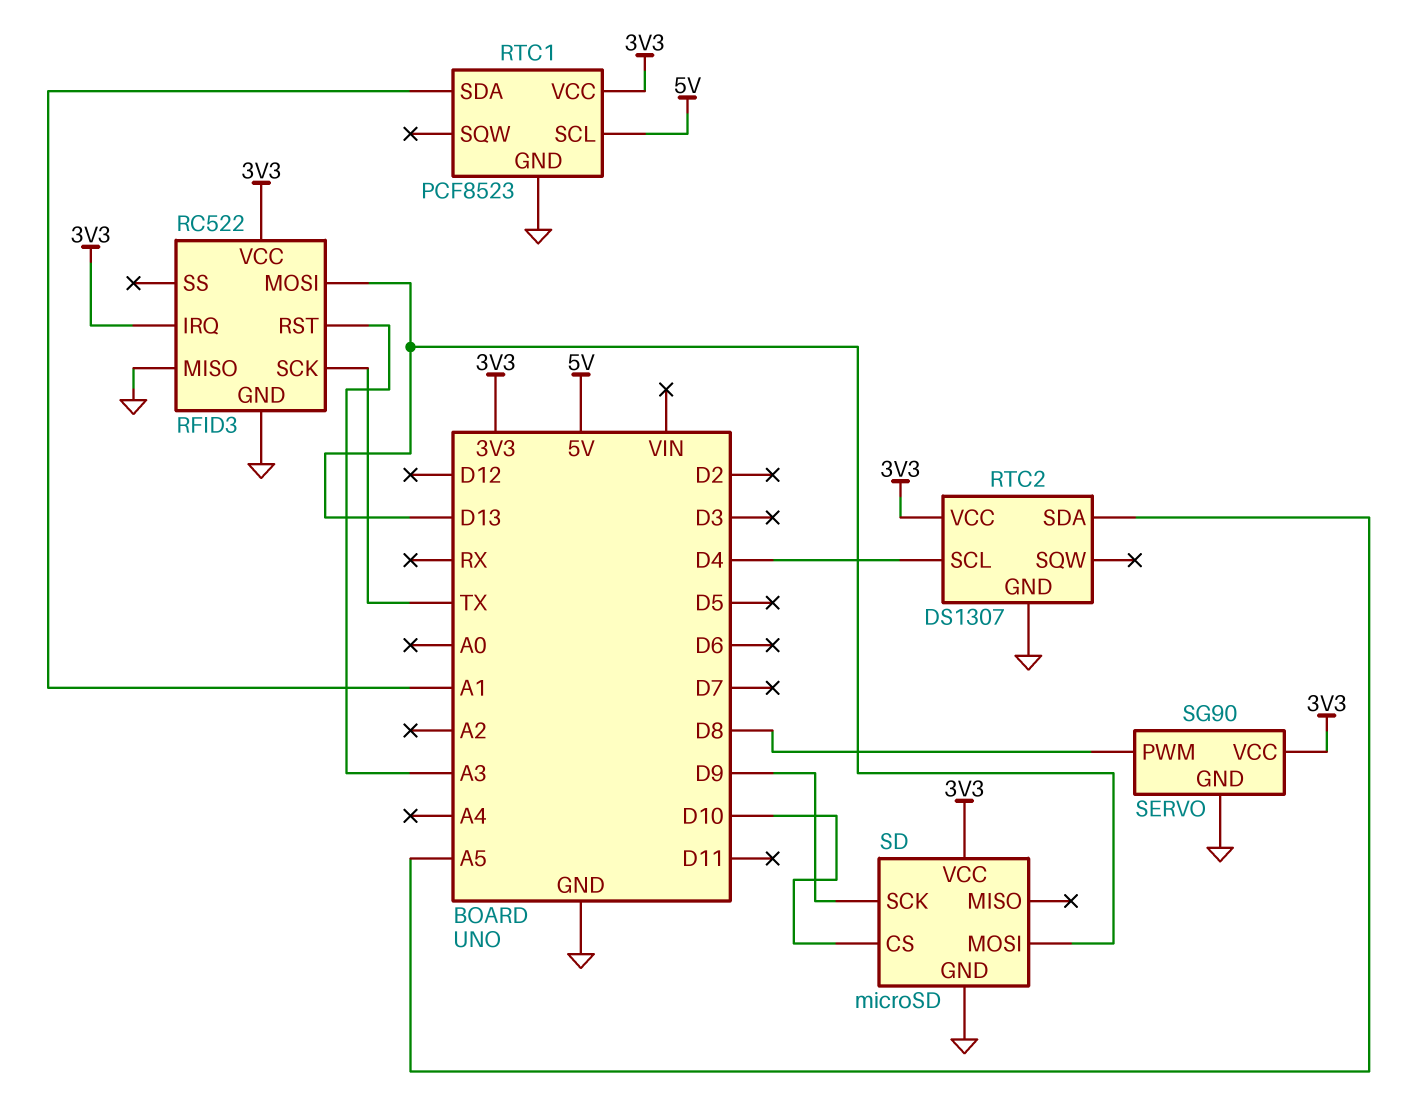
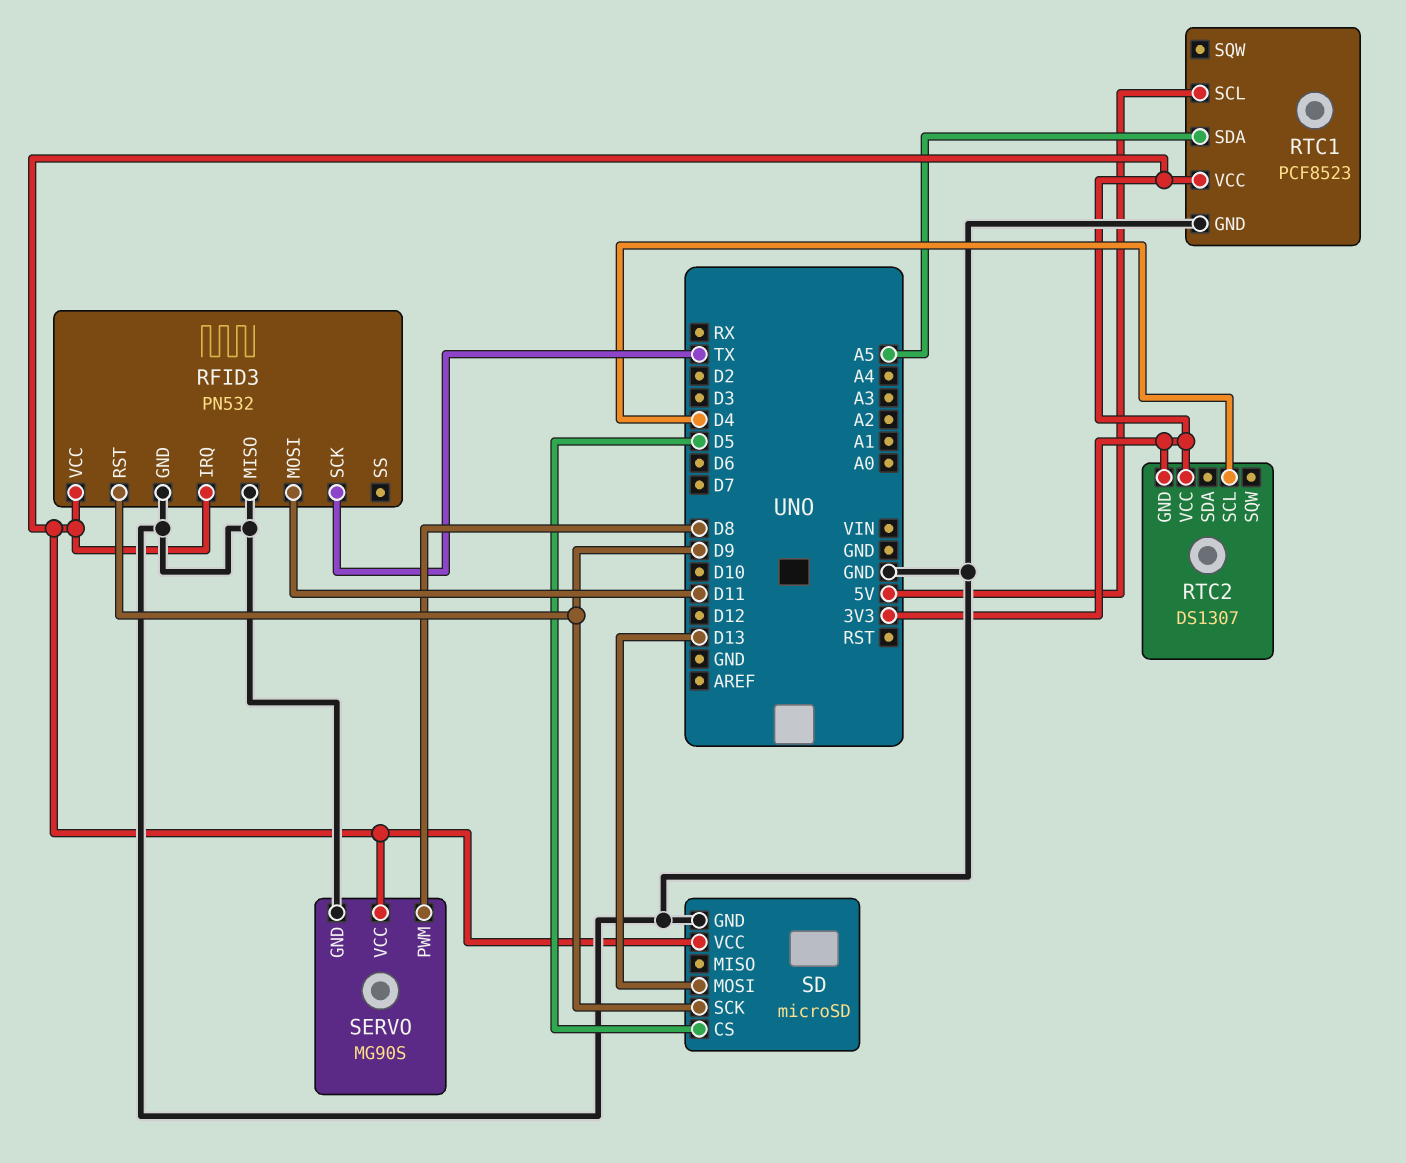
RFID3: RC522 -> PN532
RFID3 pin MOSI: D13 -> D11
RFID3 pin RST: A3 -> D9
RTC1 pin SDA: A1 -> A5
RTC2 pin GND: GND -> 3V3
RTC2 pin SDA: A5 -> none
SD pin CS: D10 -> D5
SERVO: SG90 -> MG90S

